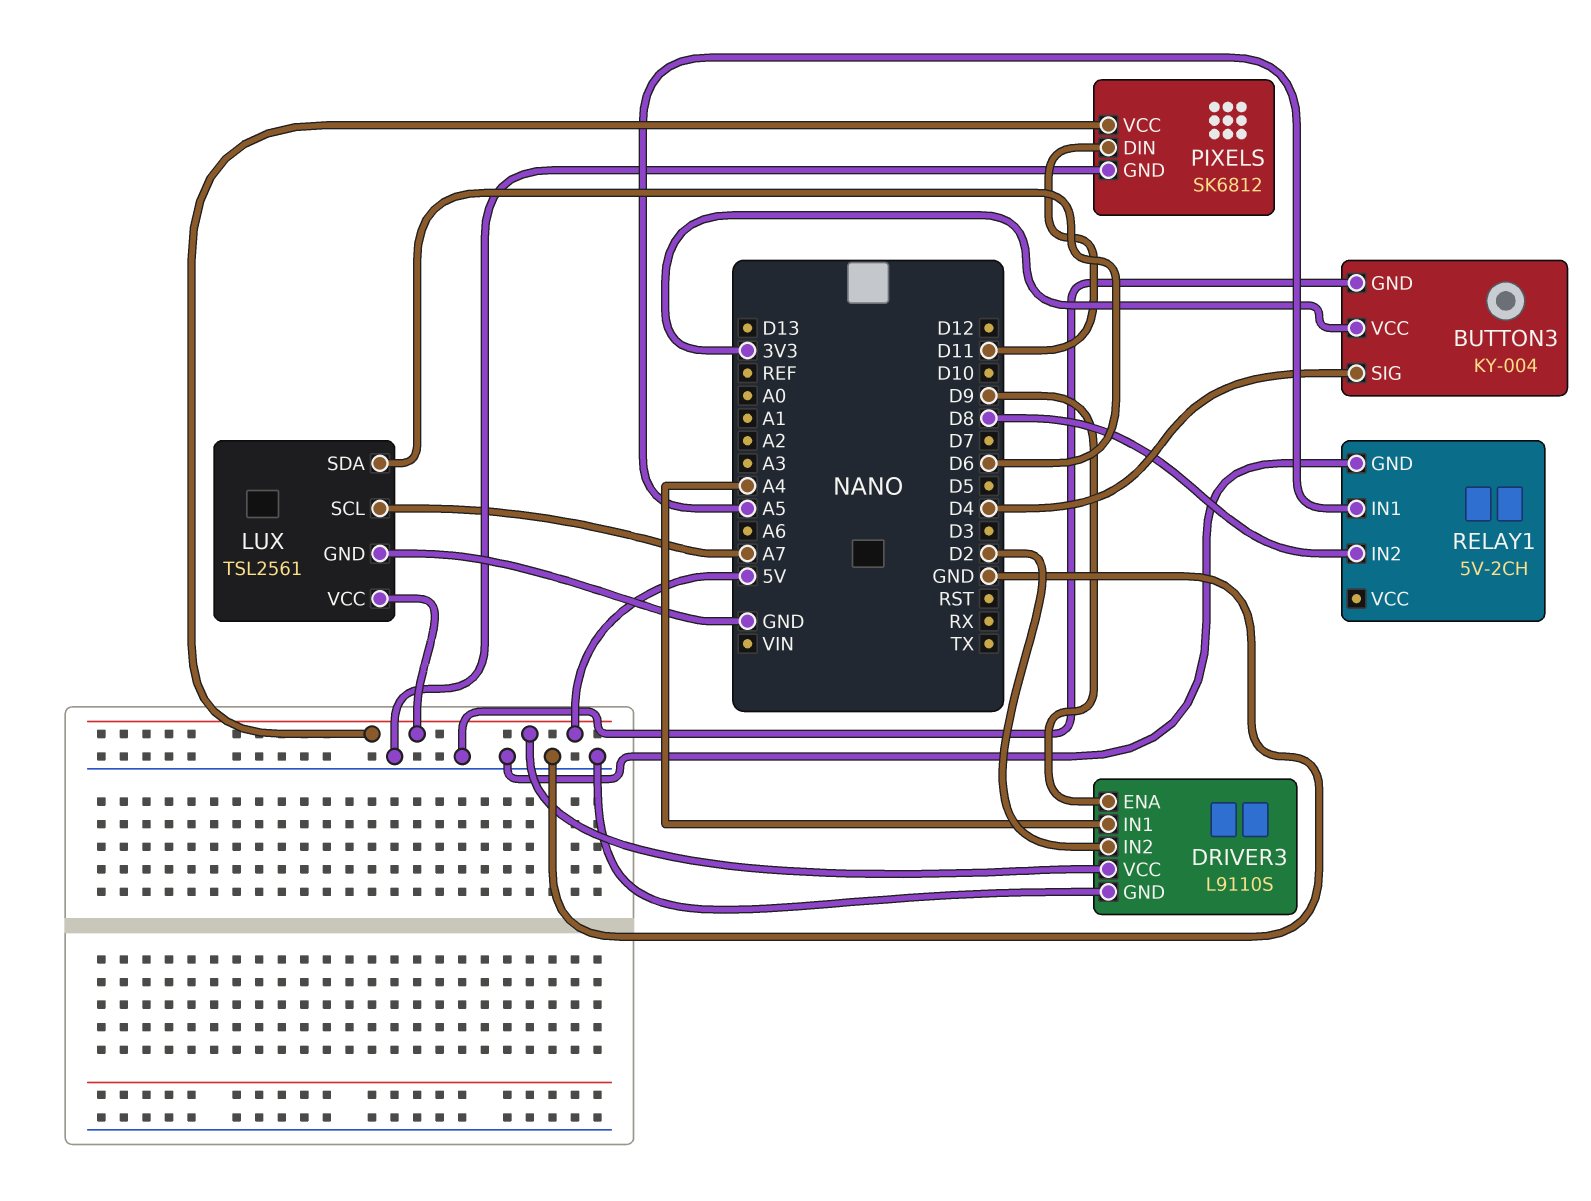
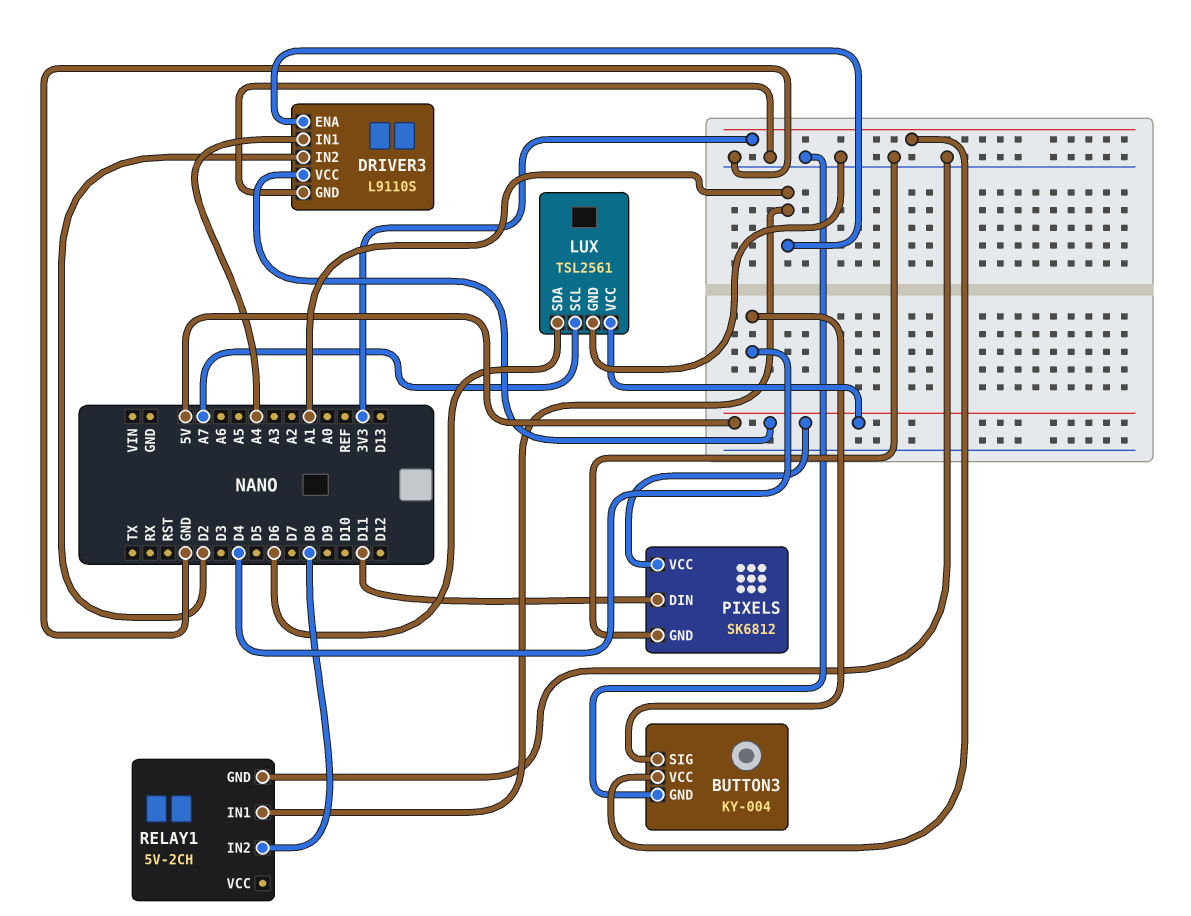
DRIVER3 pin ENA: D9 -> A1
RELAY1 pin IN1: A5 -> A1

